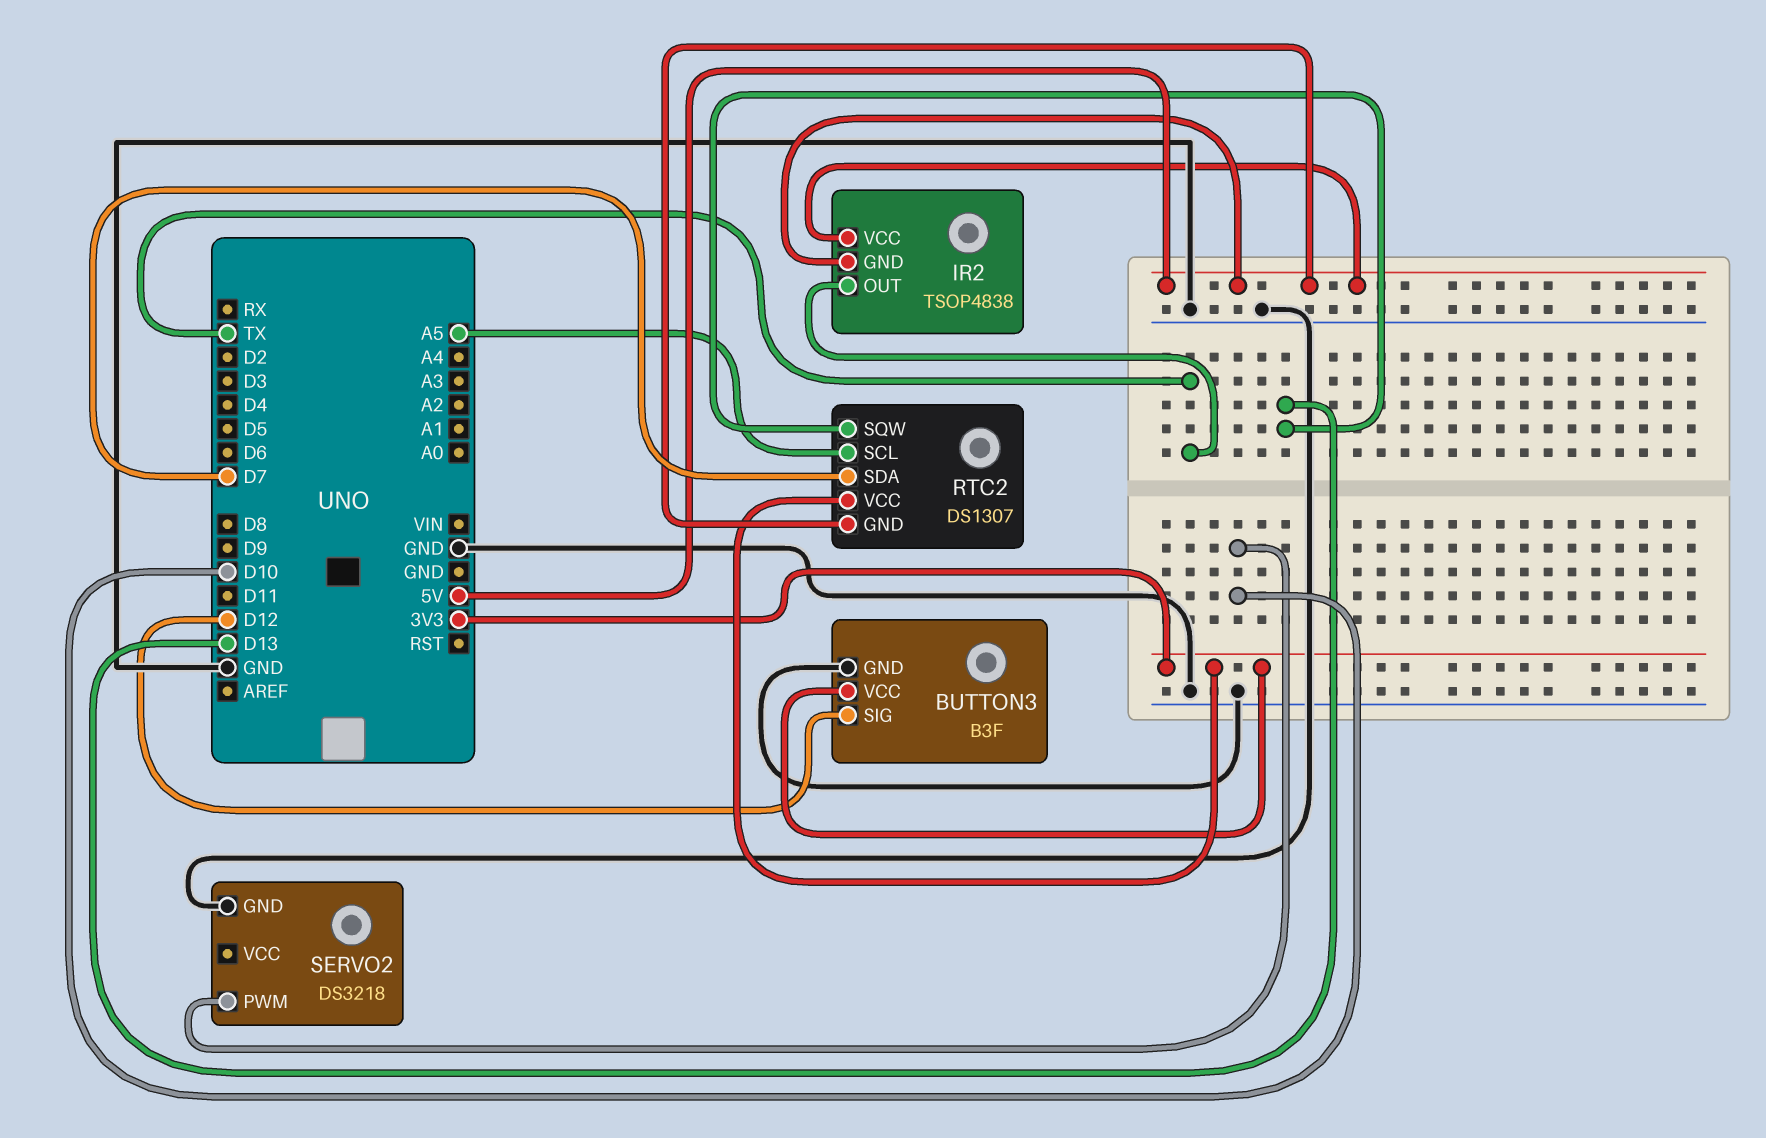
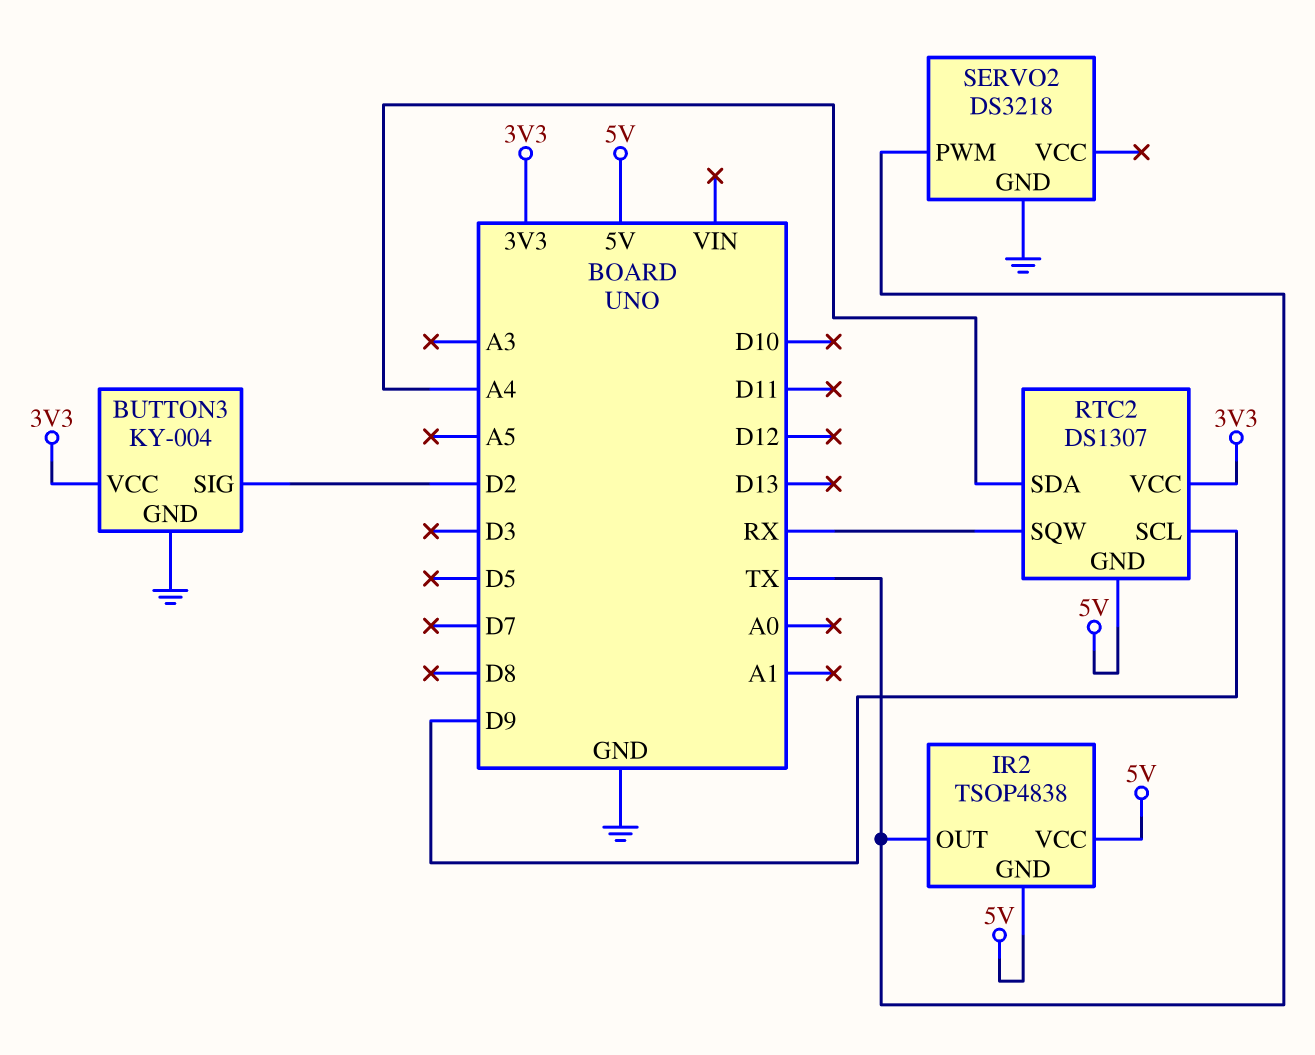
BUTTON3: B3F -> KY-004
BUTTON3 pin SIG: D12 -> D2
RTC2 pin SCL: A5 -> D9
RTC2 pin SDA: D7 -> A4
RTC2 pin SQW: D13 -> RX
SERVO2 pin PWM: D10 -> TX

